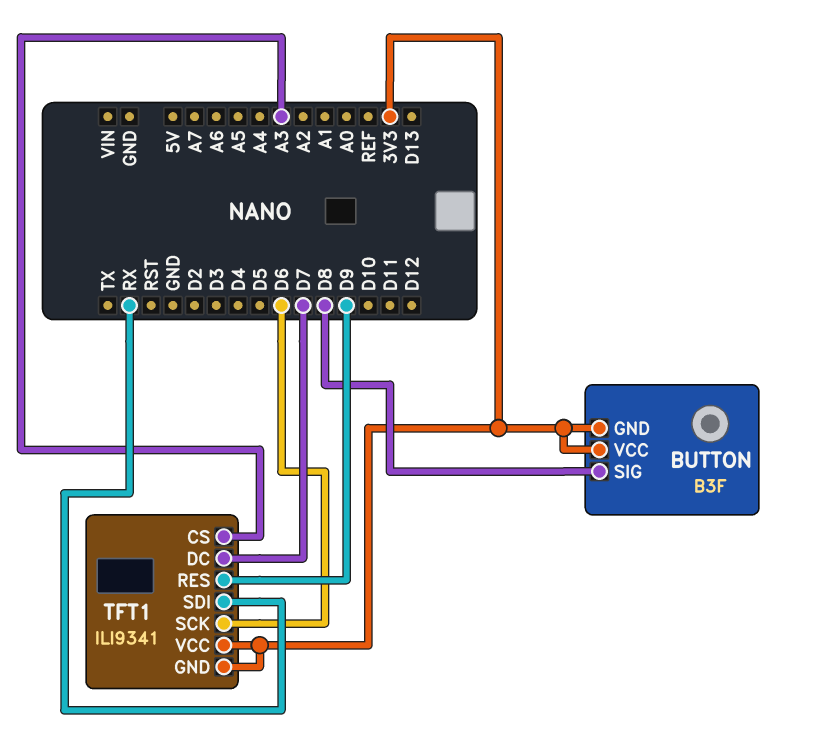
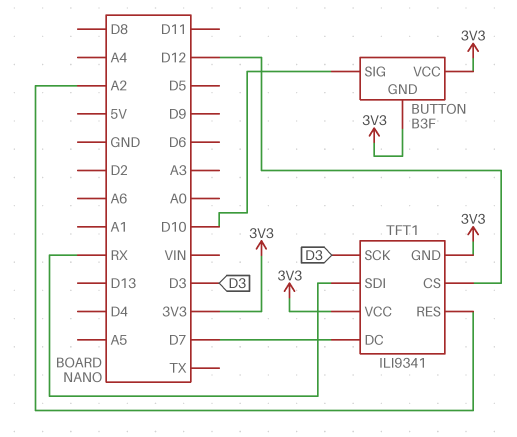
BUTTON pin SIG: D8 -> D10
TFT1 pin CS: A3 -> D12
TFT1 pin RES: D9 -> A2
TFT1 pin SCK: D6 -> D3

